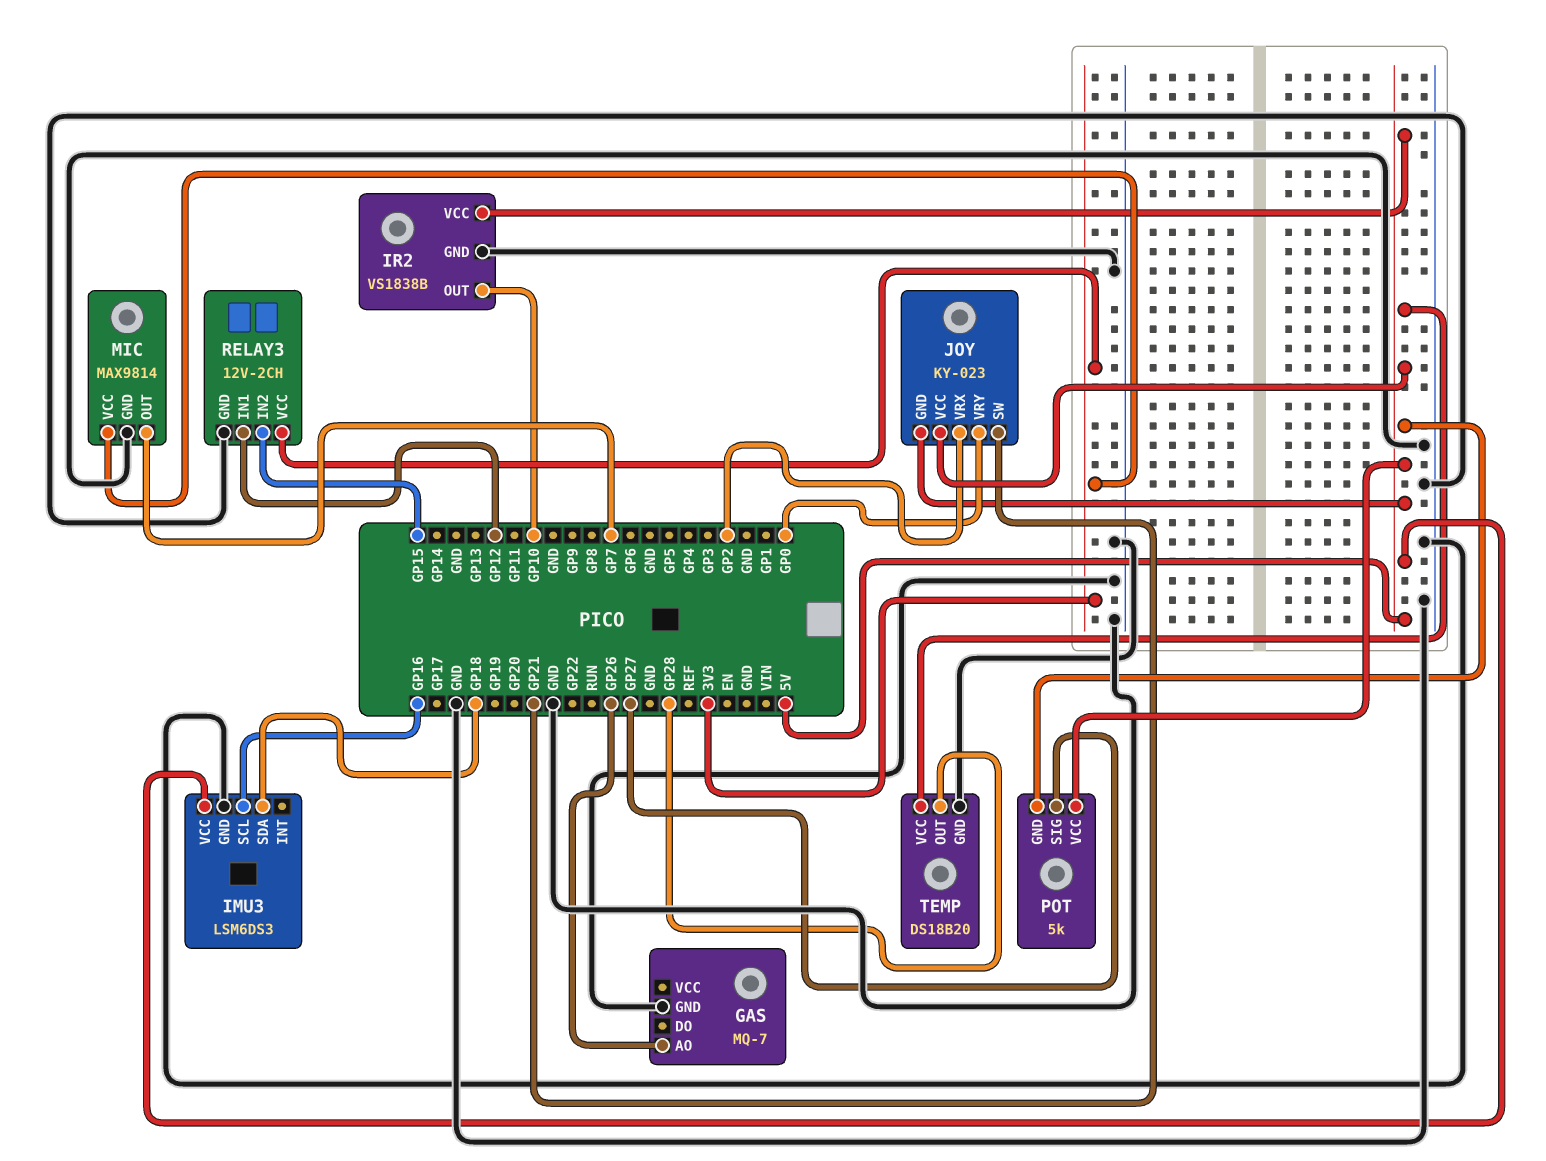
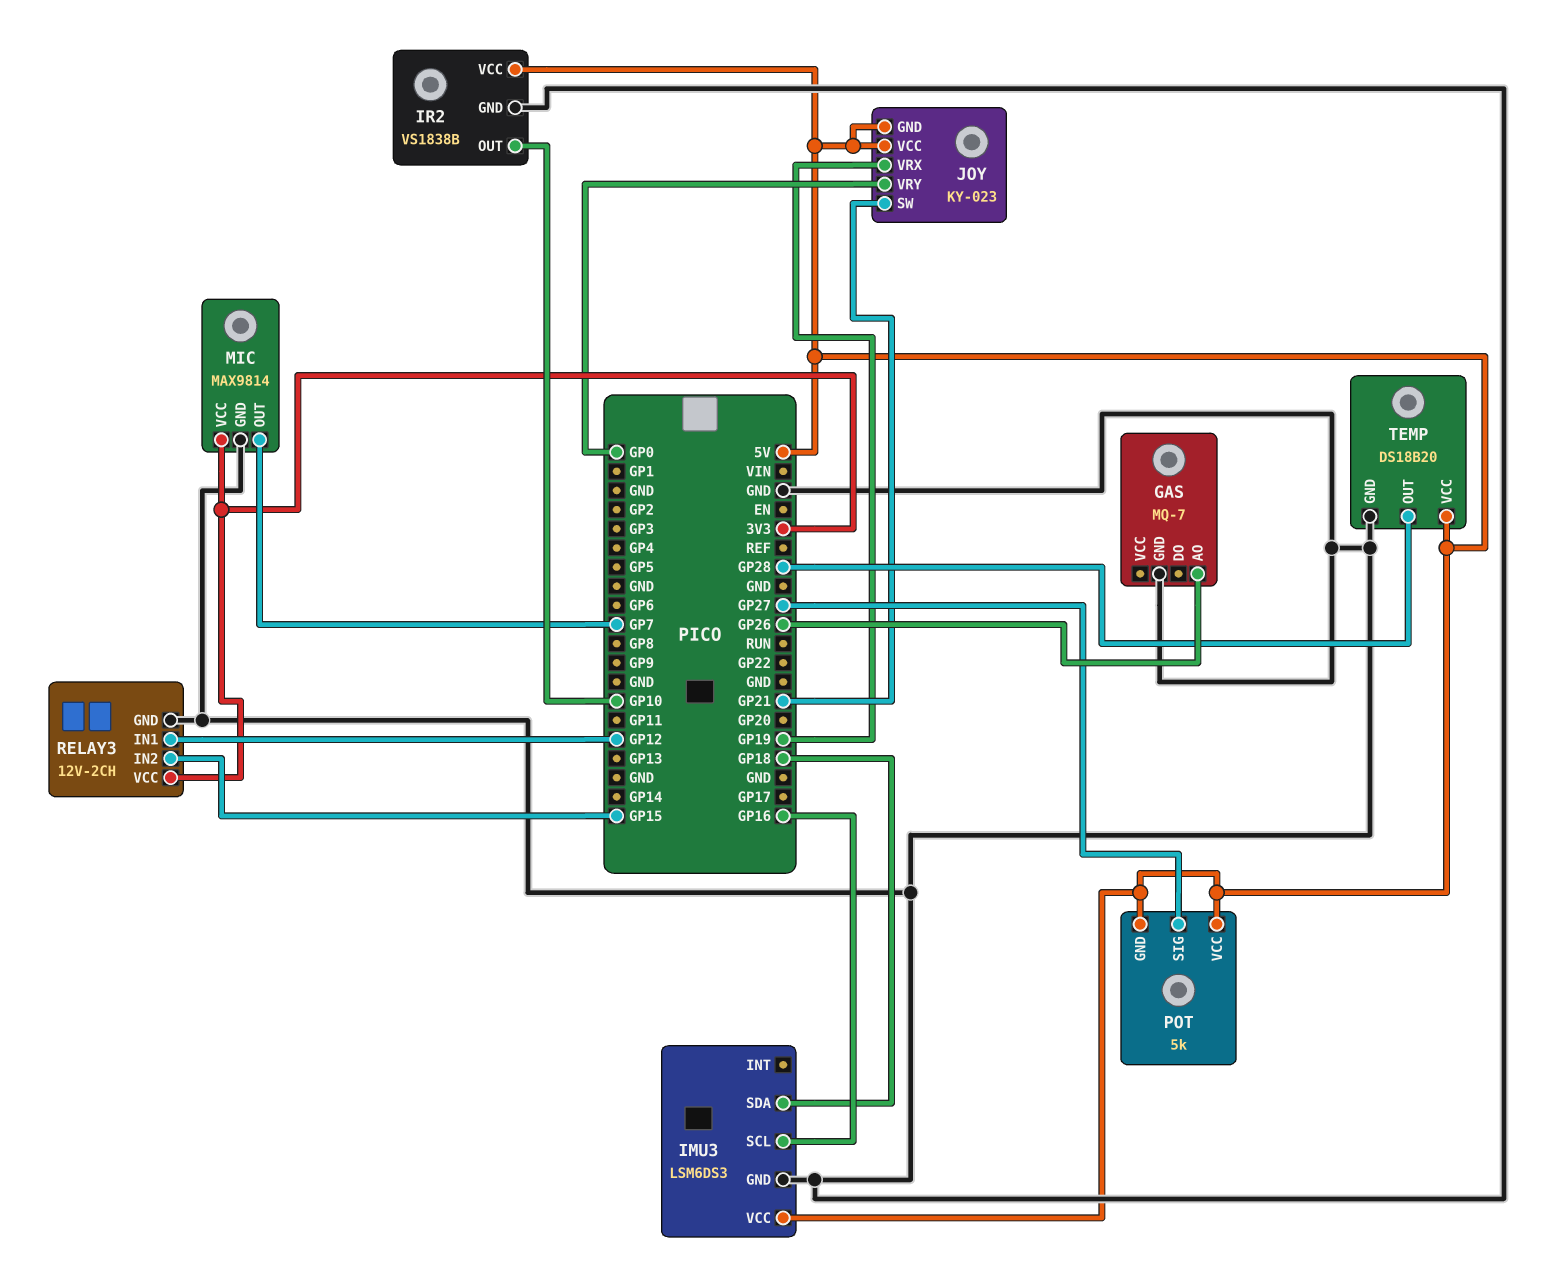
JOY pin VRX: GP2 -> GP19

